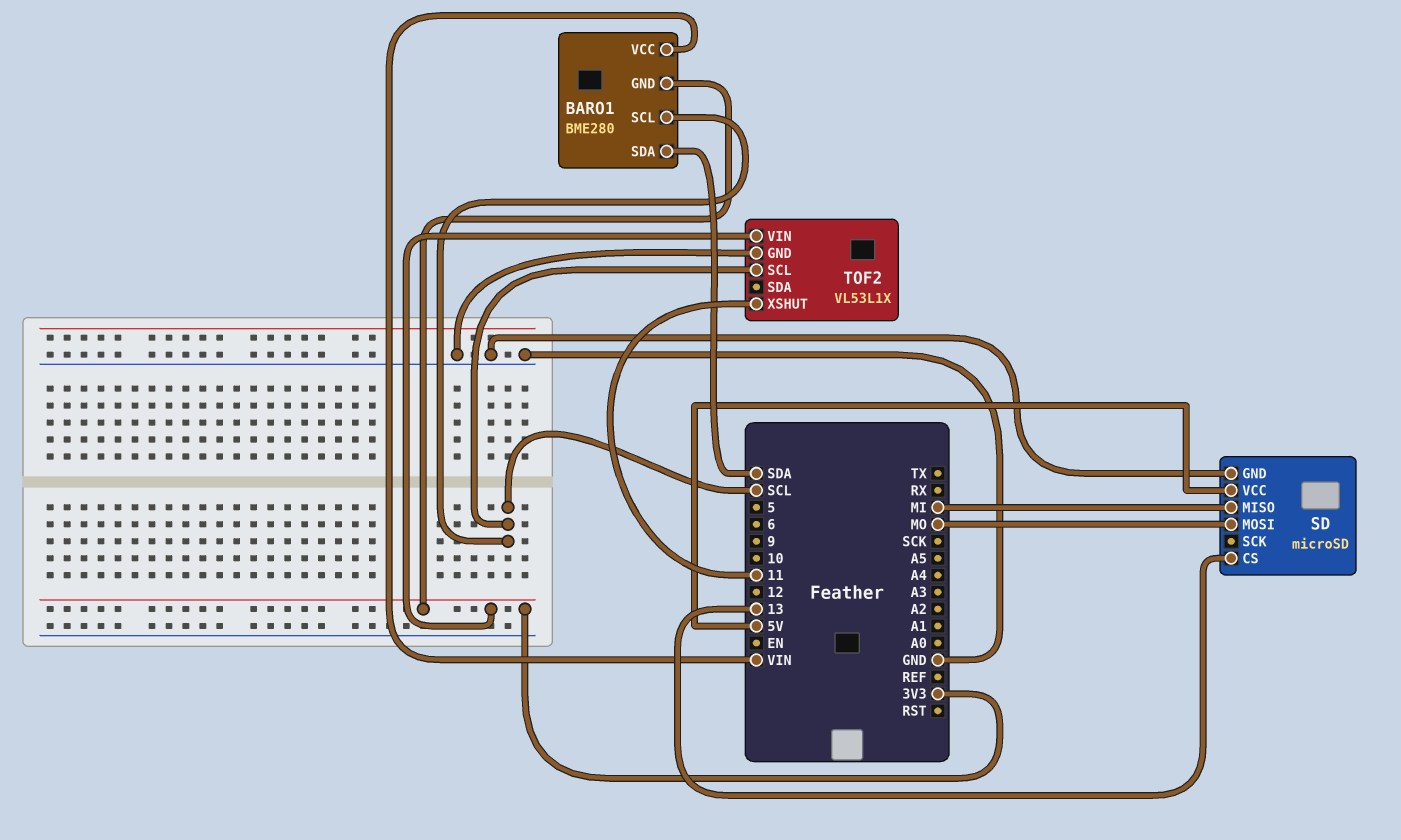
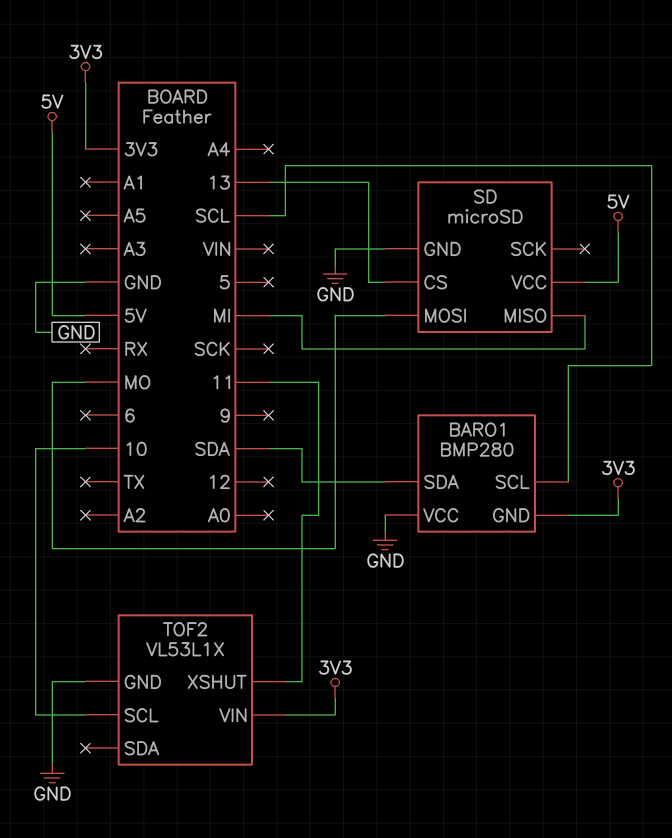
BARO1: BME280 -> BMP280
BARO1 pin VCC: VIN -> GND
TOF2 pin SCL: SCL -> 10

